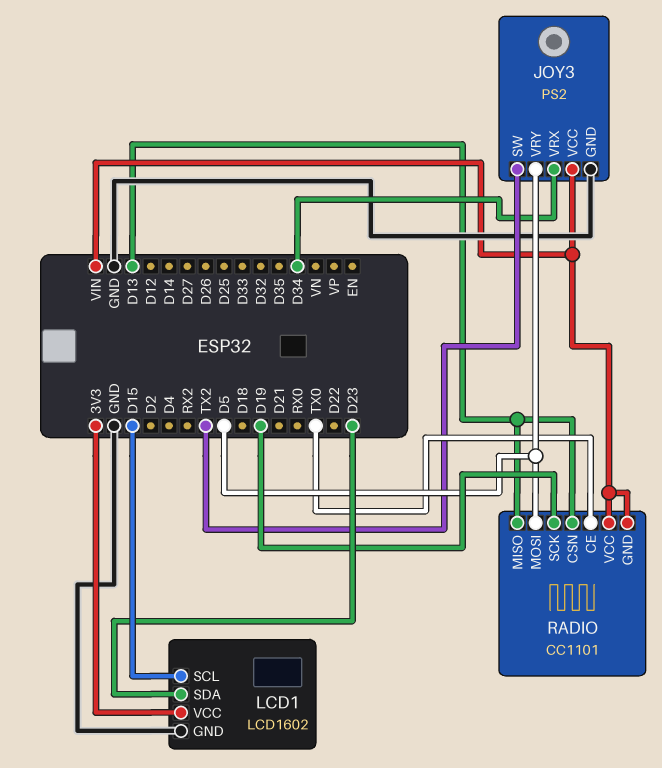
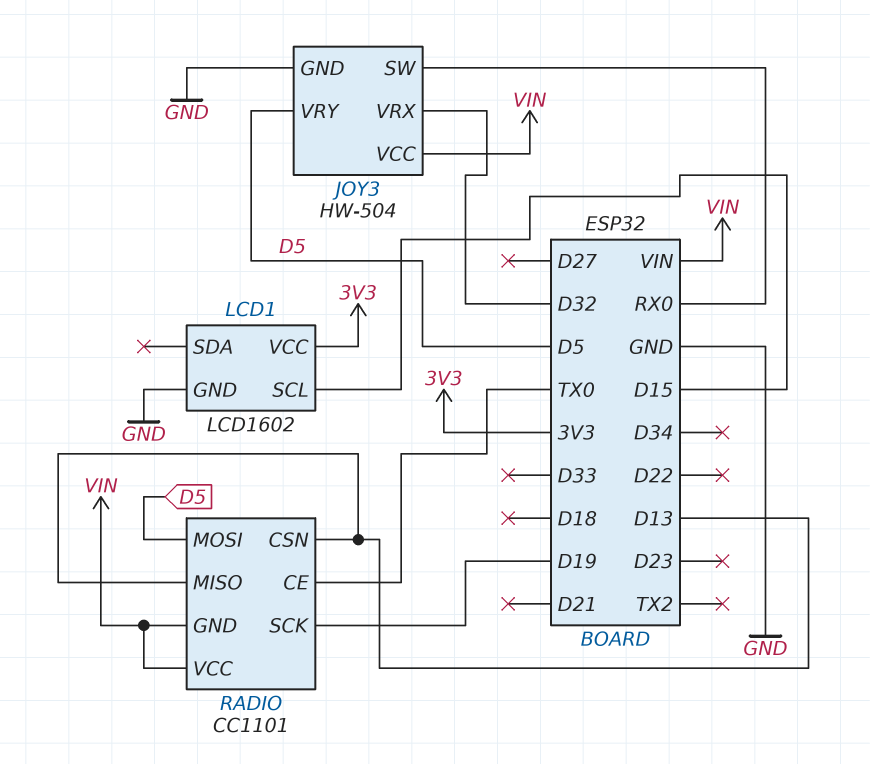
JOY3: PS2 -> HW-504
JOY3 pin SW: TX2 -> RX0
JOY3 pin VRX: D34 -> D32
LCD1 pin SDA: D23 -> none

